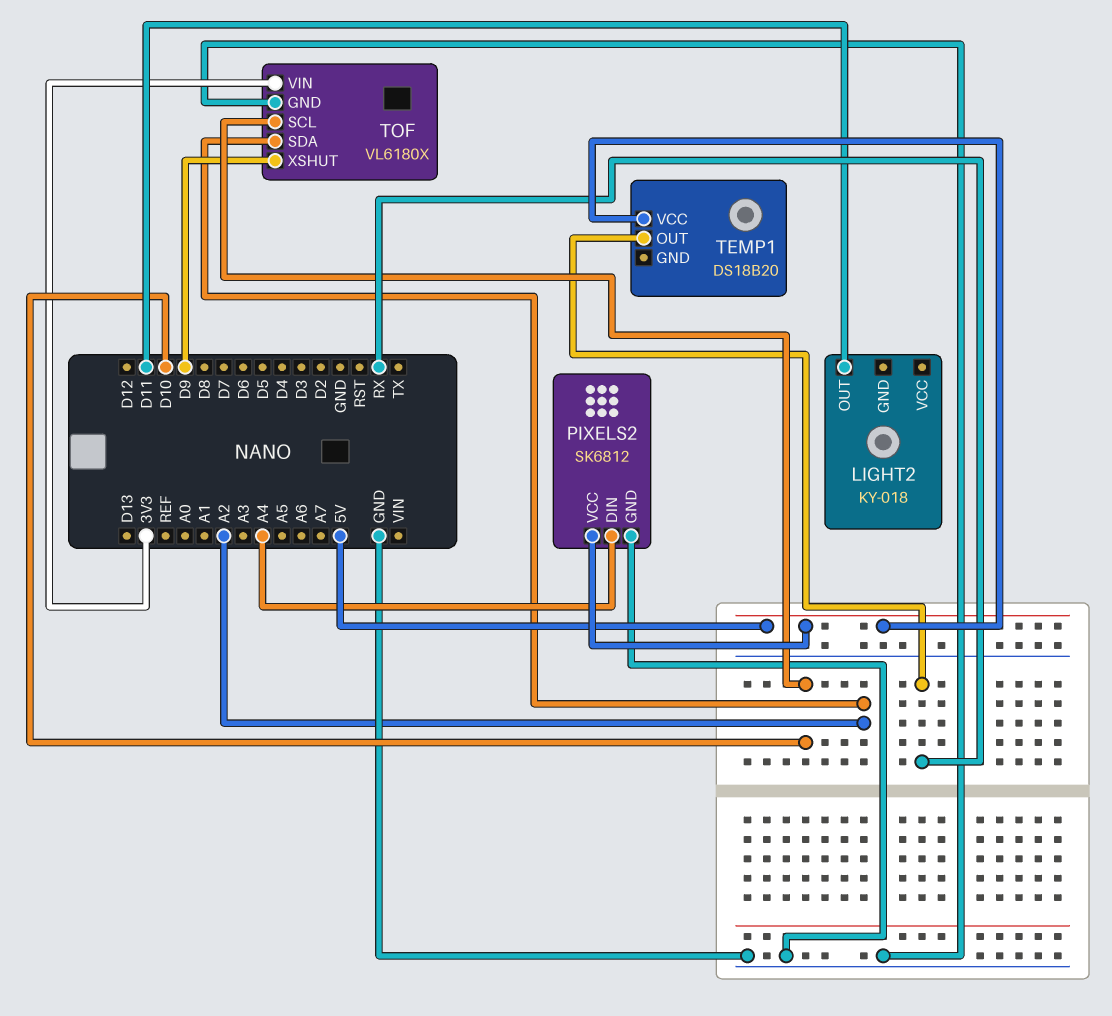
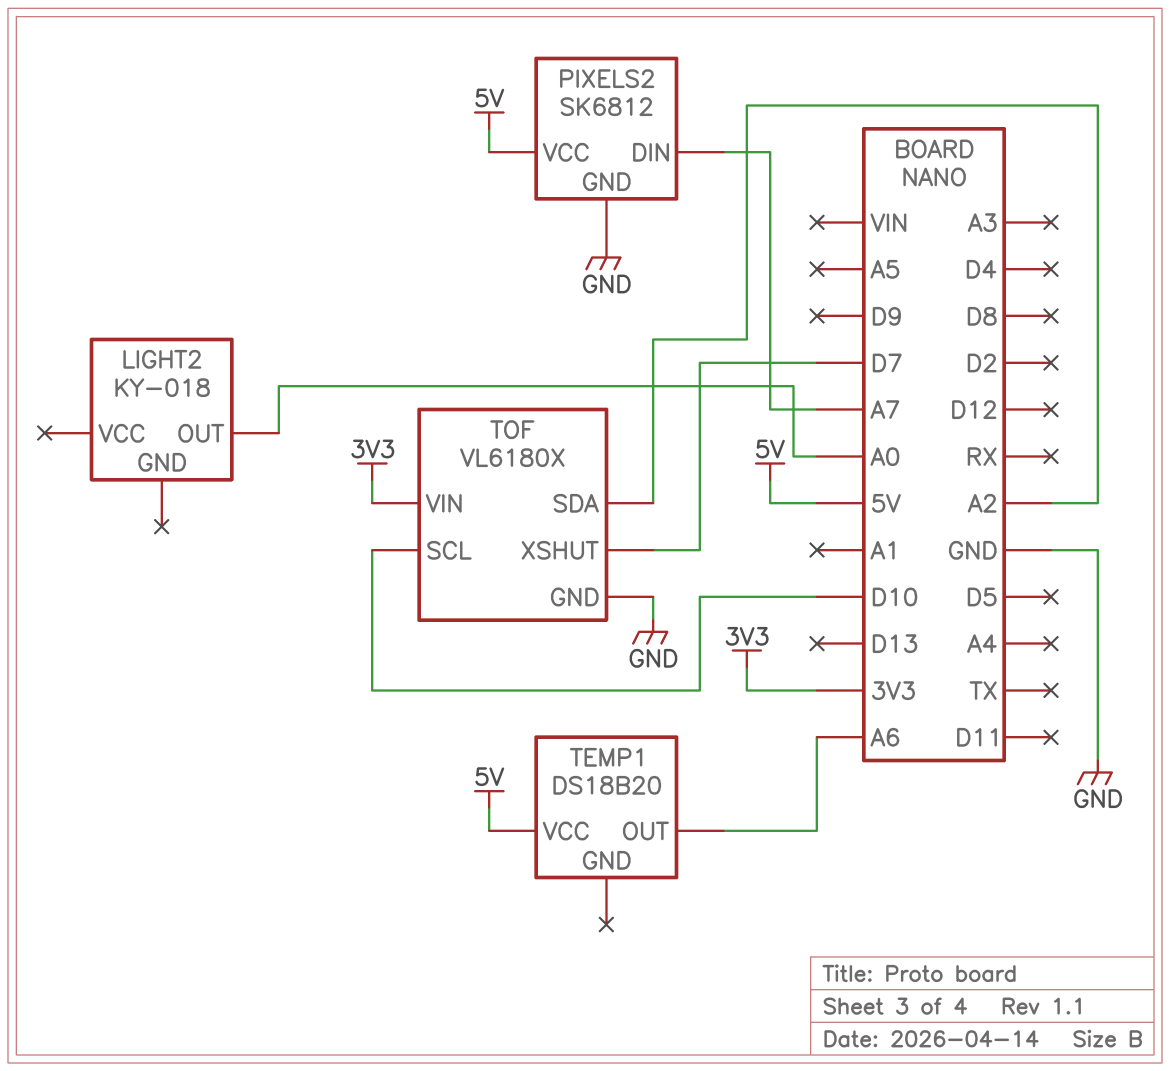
LIGHT2 pin OUT: D11 -> A0
PIXELS2 pin DIN: A4 -> A7
TEMP1 pin OUT: RX -> A6
TOF pin XSHUT: D9 -> D7

